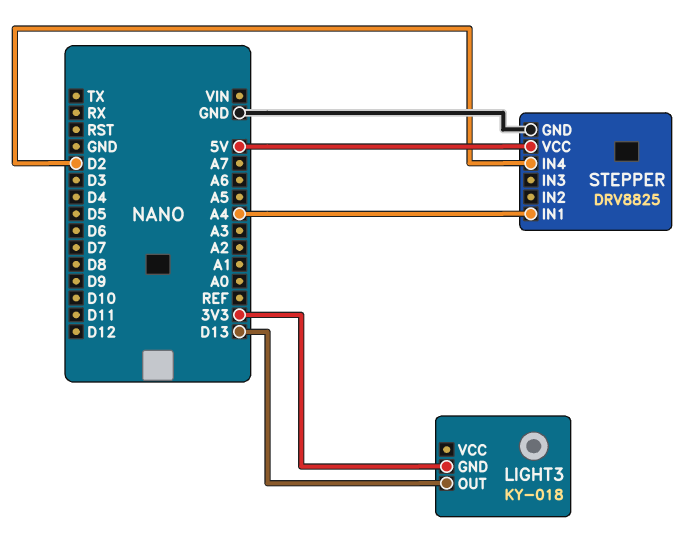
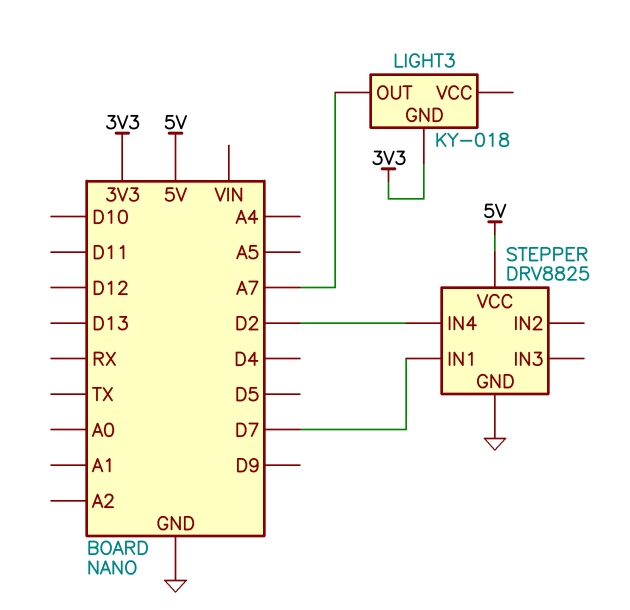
LIGHT3 pin OUT: D13 -> A7
STEPPER pin IN1: A4 -> D7

